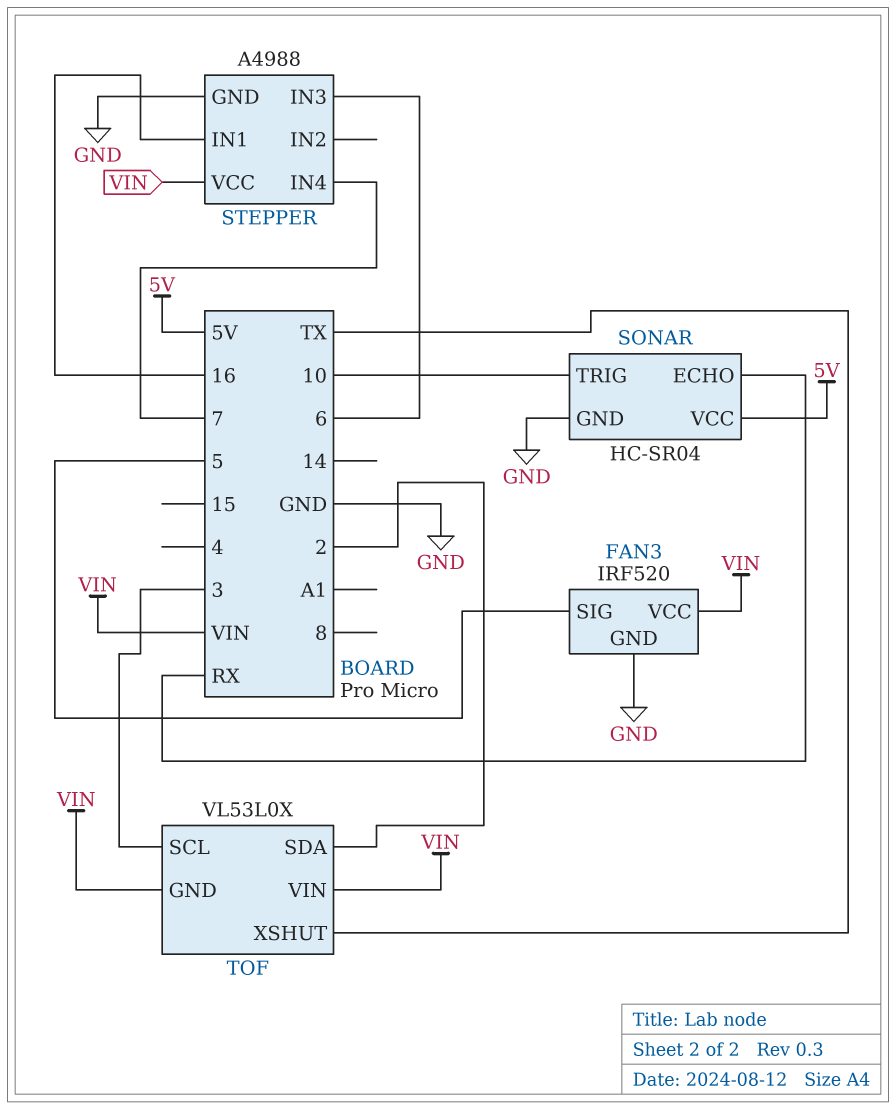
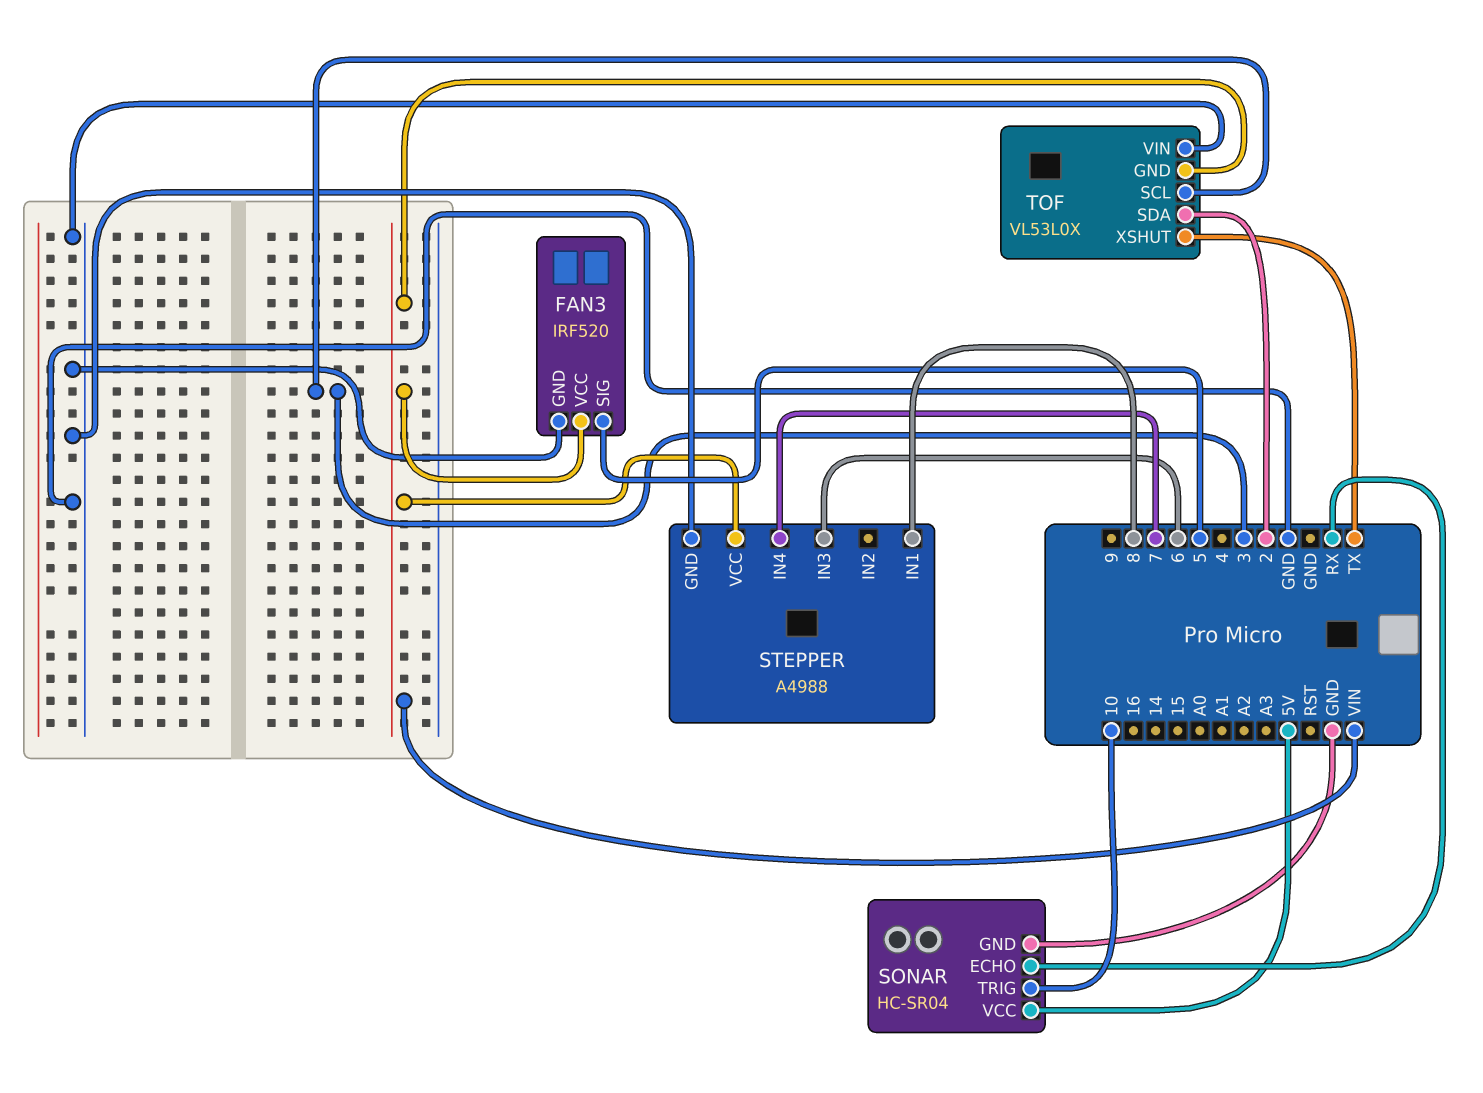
STEPPER pin IN1: 16 -> 8
TOF pin VIN: VIN -> GND

